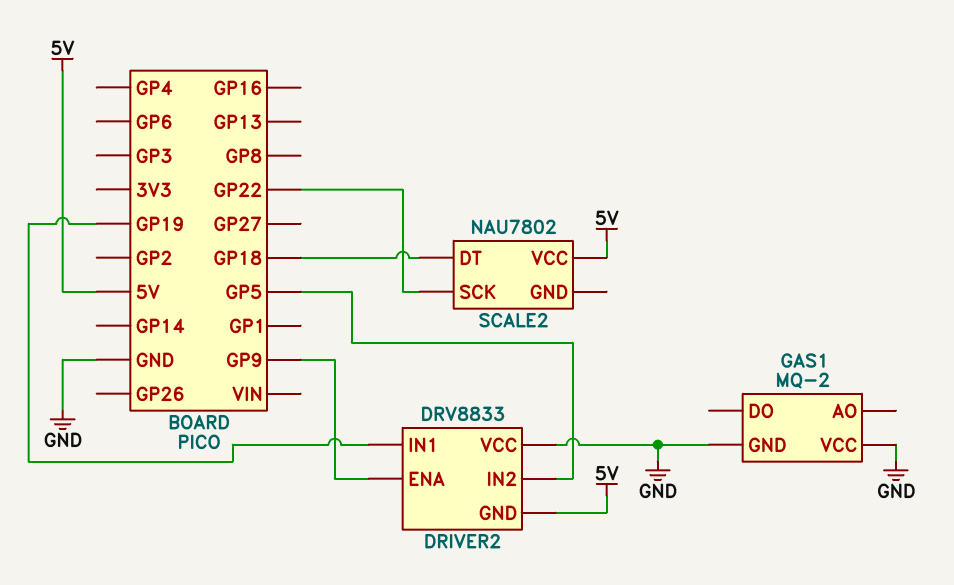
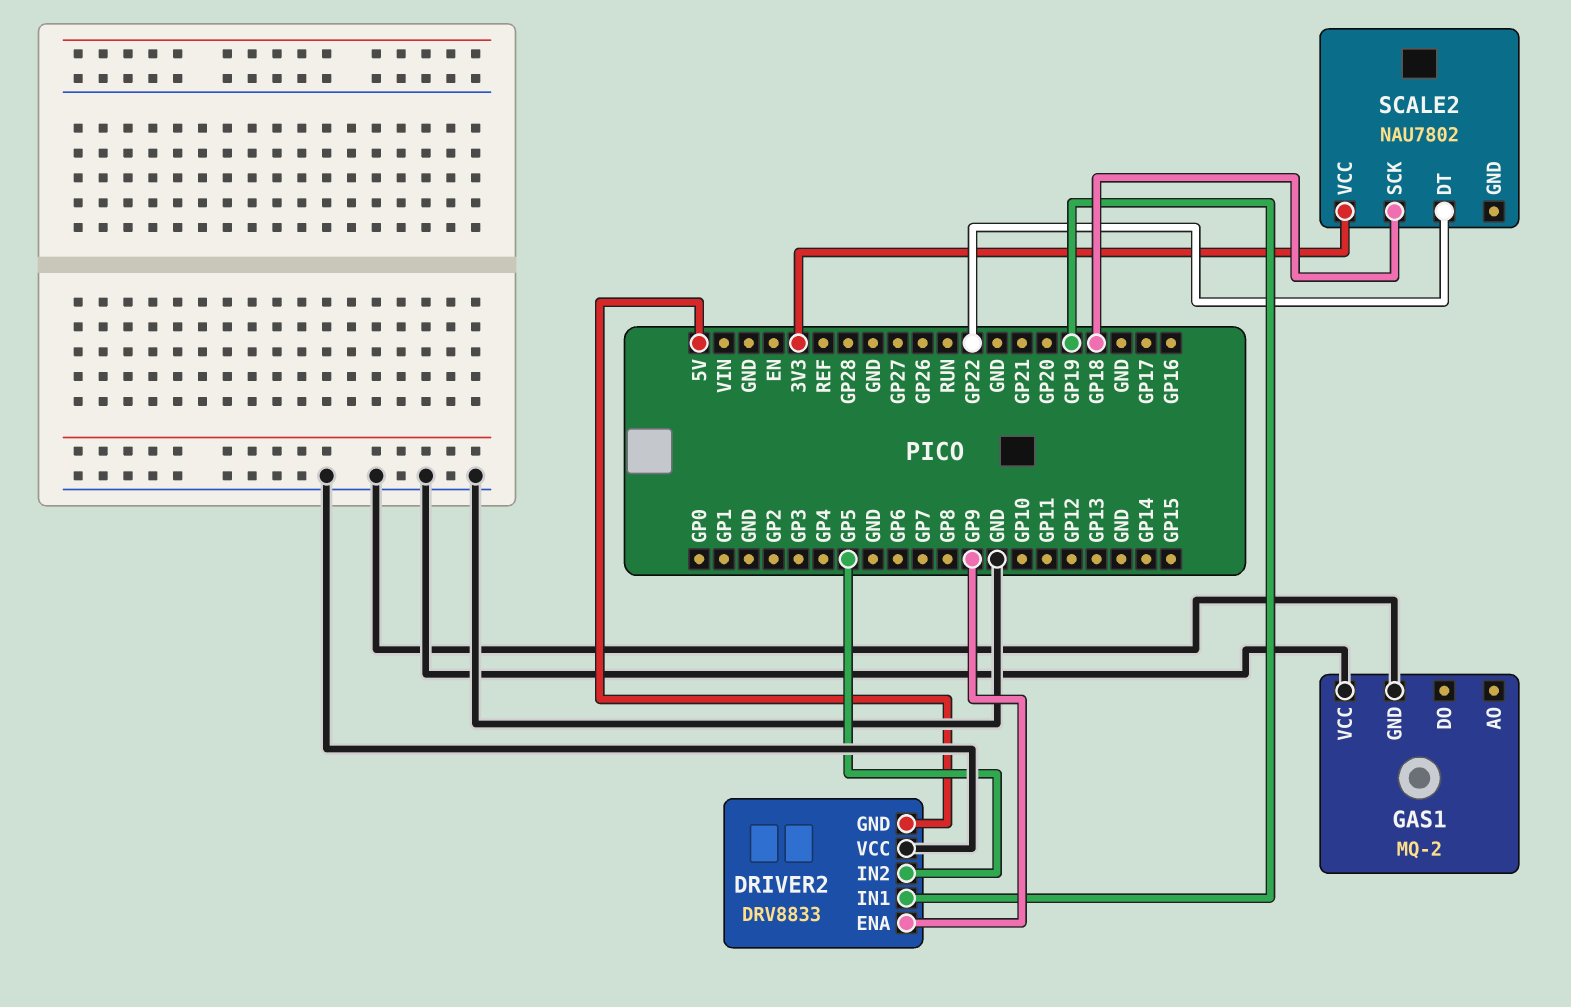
SCALE2 pin DT: GP18 -> GP22
SCALE2 pin SCK: GP22 -> GP18
SCALE2 pin VCC: 5V -> 3V3

